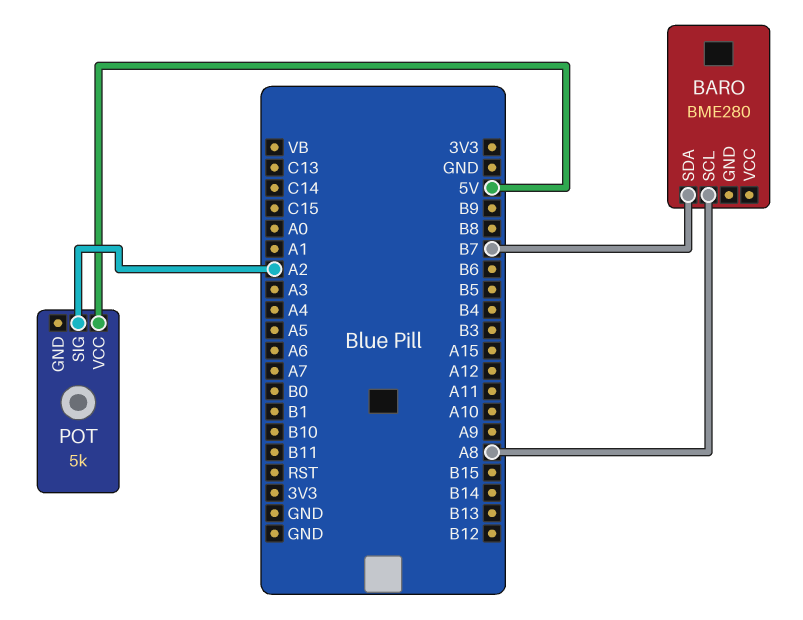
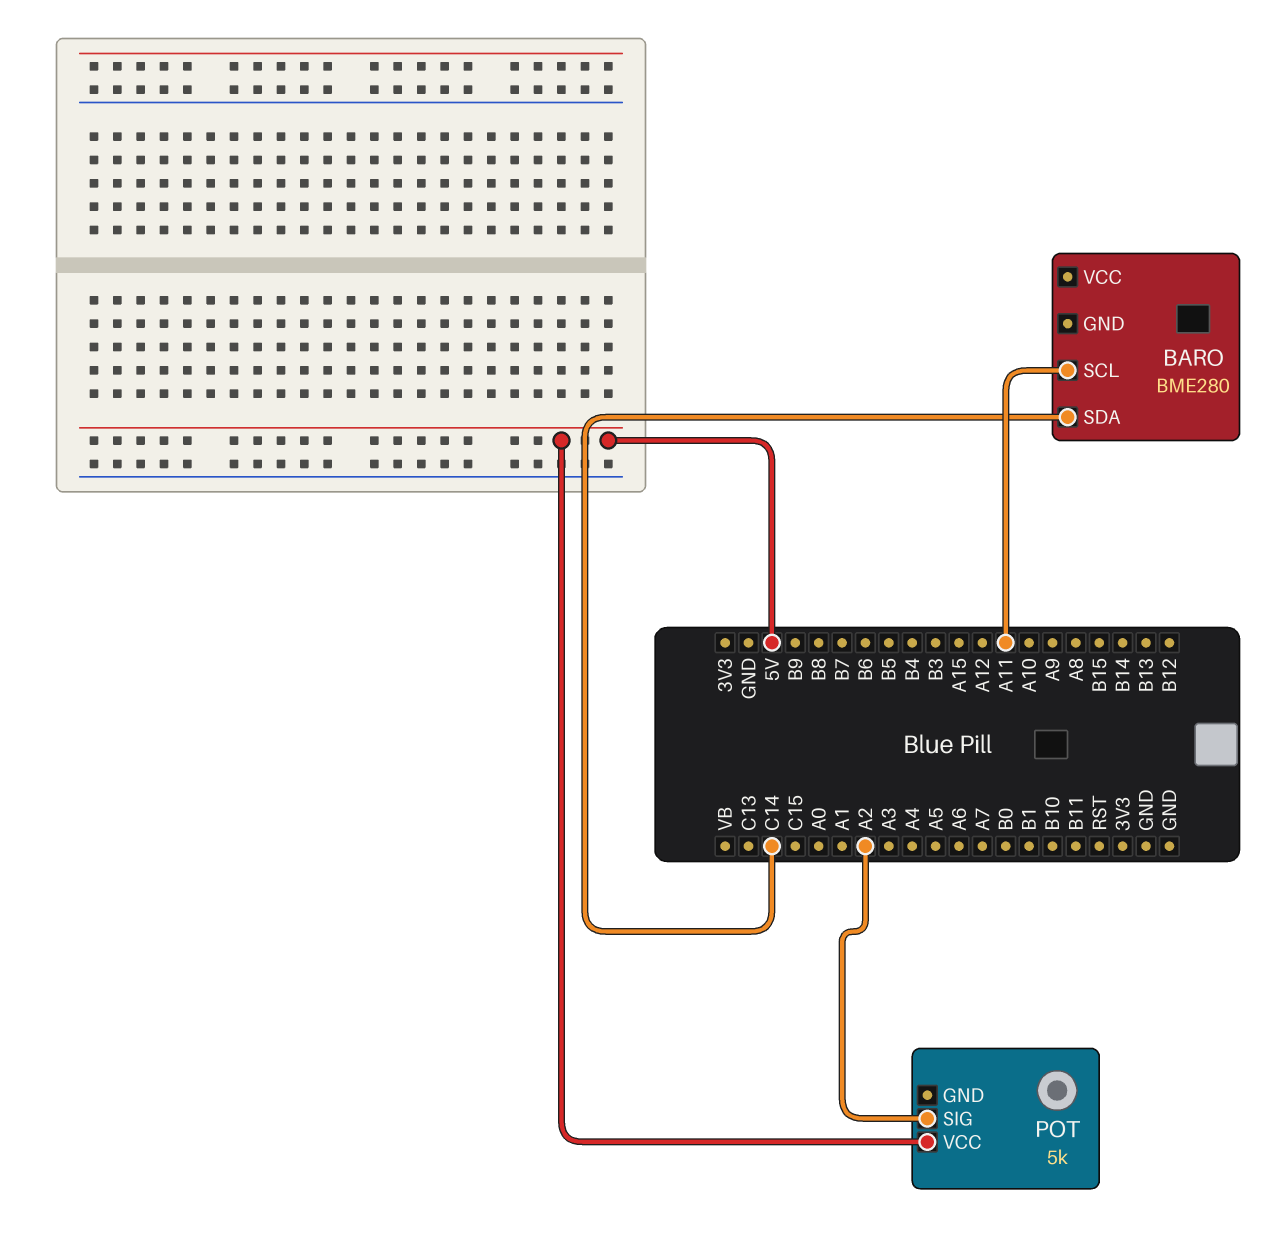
BARO pin SCL: A8 -> A11
BARO pin SDA: B7 -> C14

